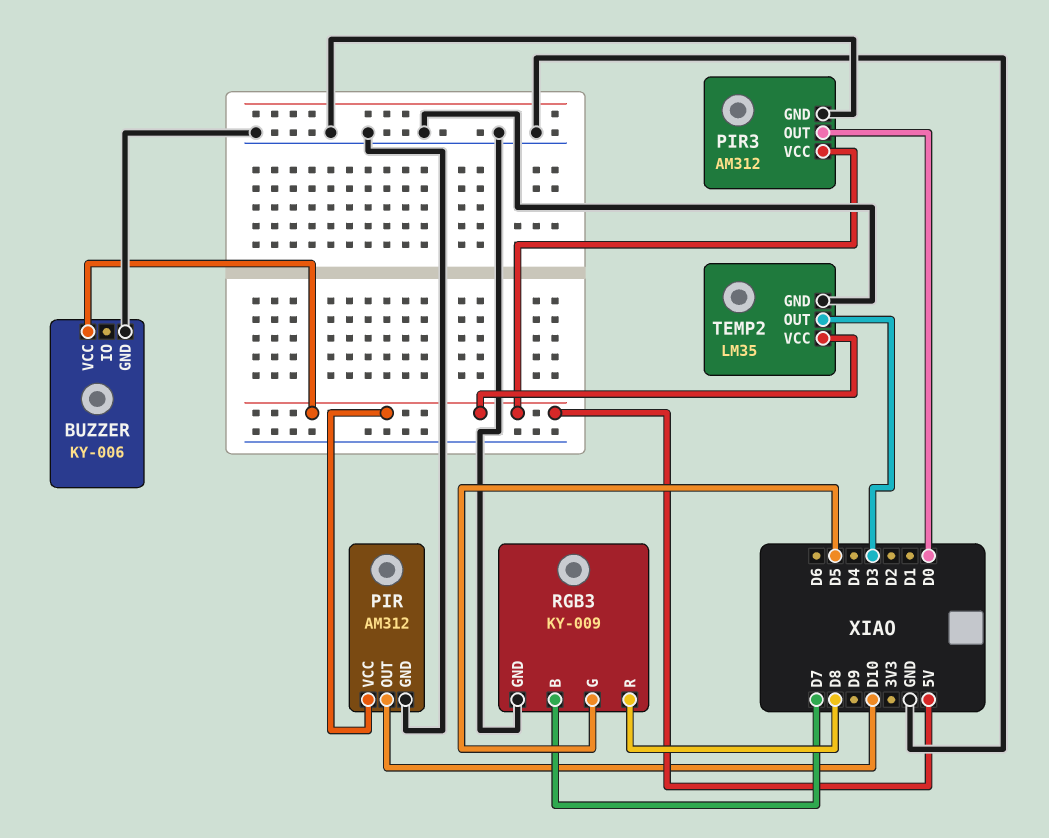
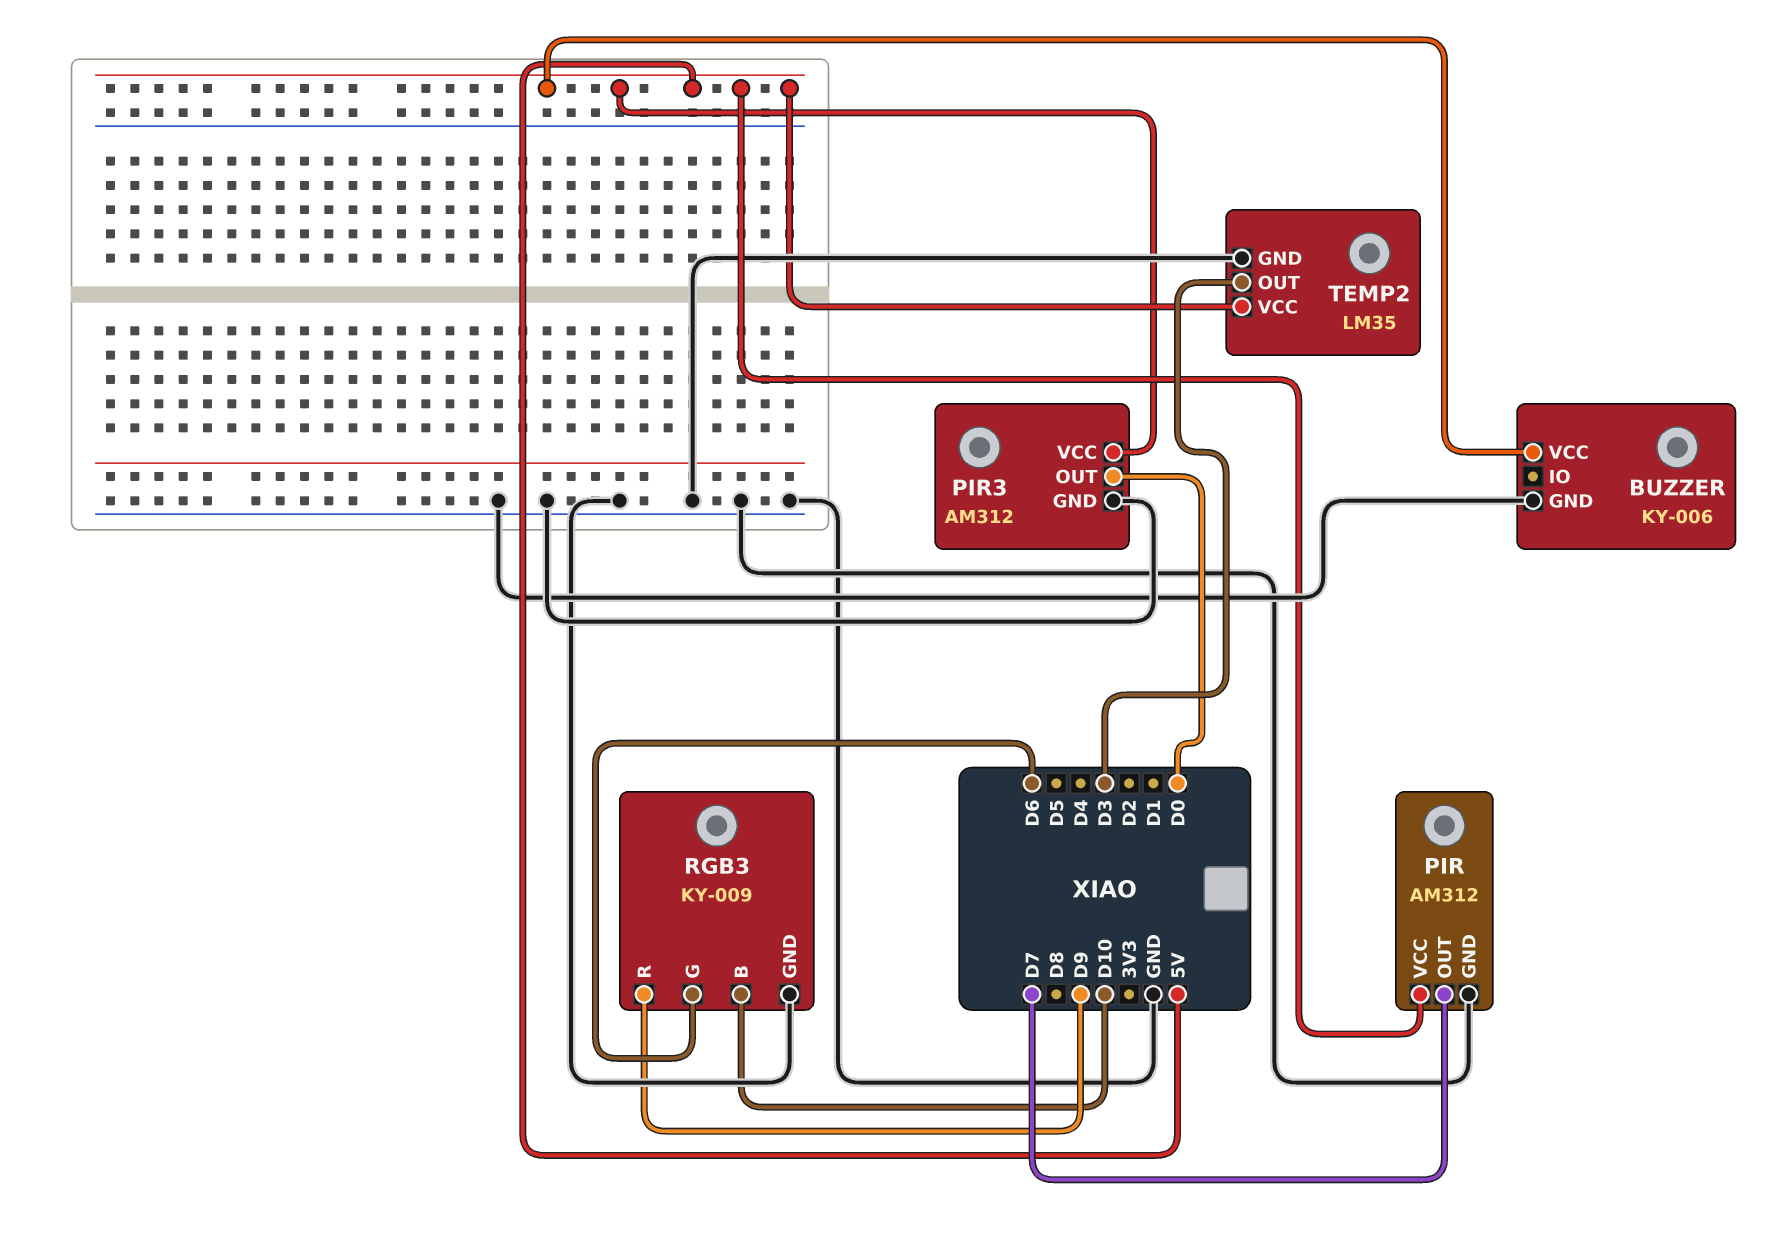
PIR pin OUT: D10 -> D7
RGB3 pin B: D7 -> D10
RGB3 pin G: D5 -> D6
RGB3 pin R: D8 -> D9

